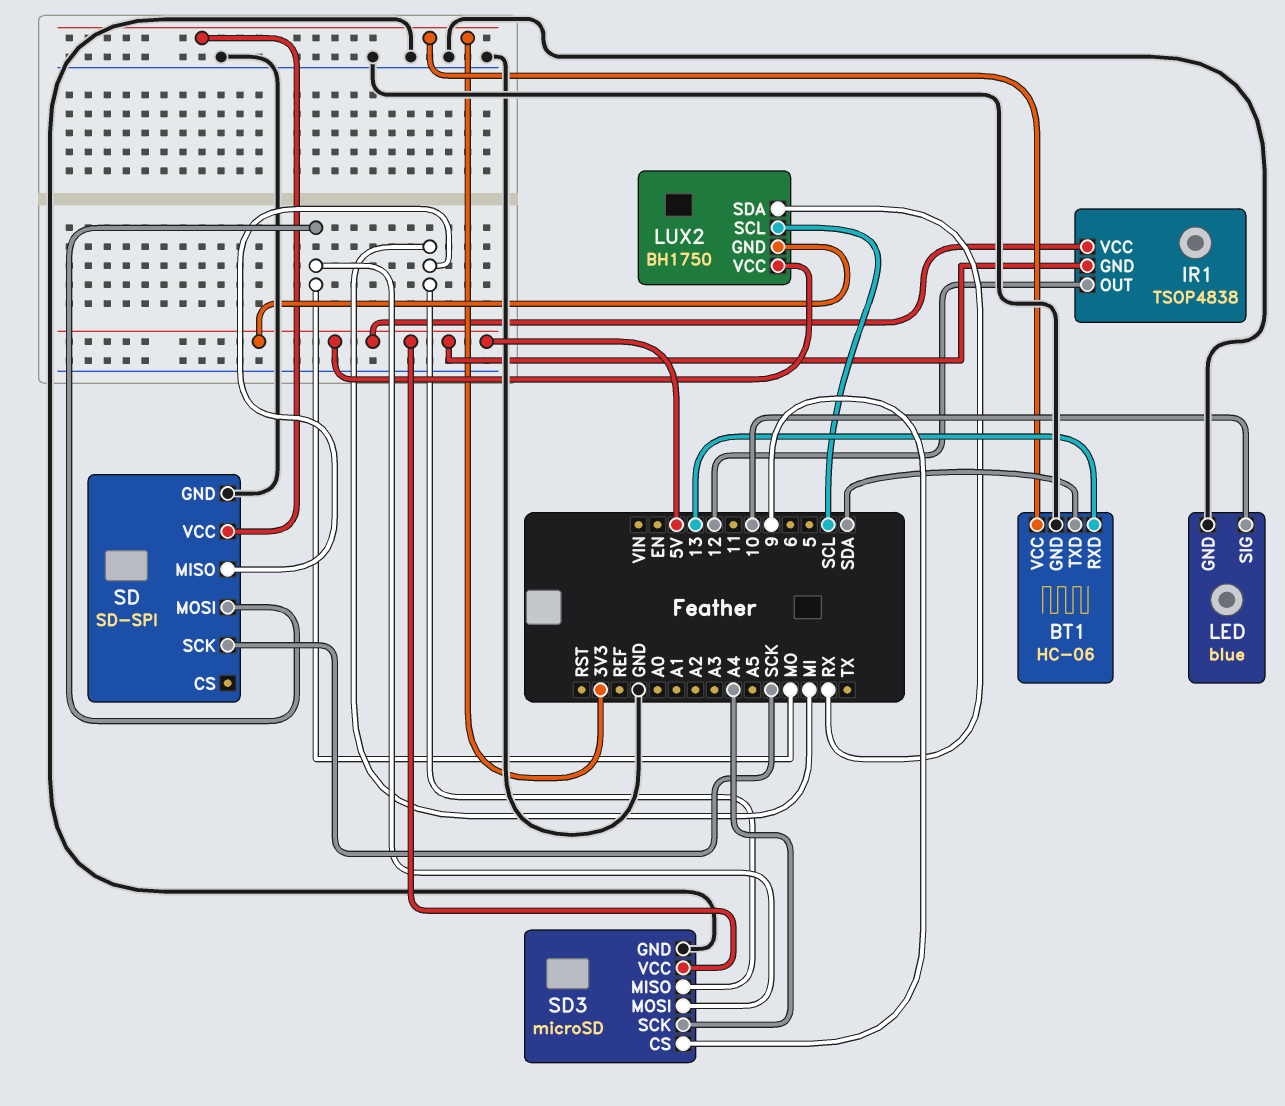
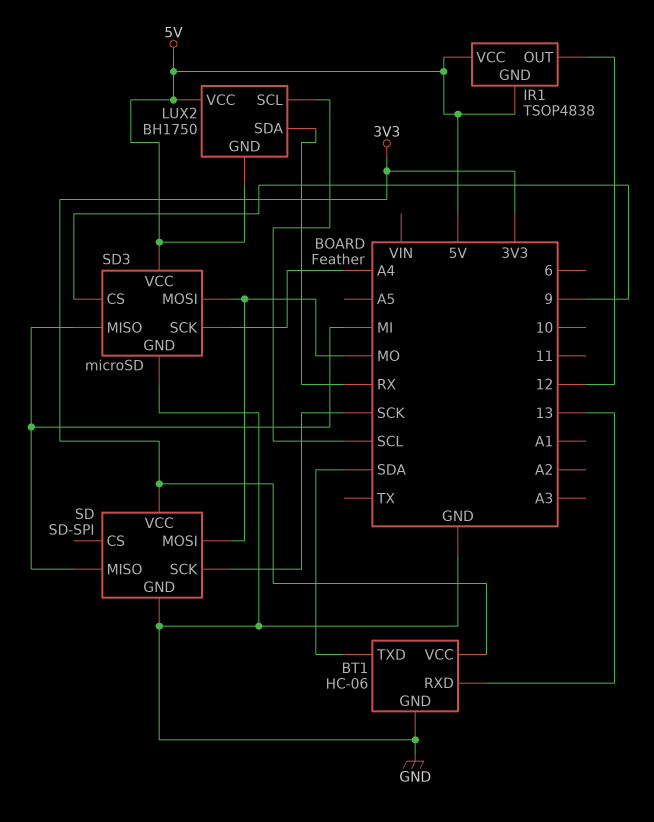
LED: blue -> none
LED pin GND: GND -> none
LED pin SIG: 10 -> none

